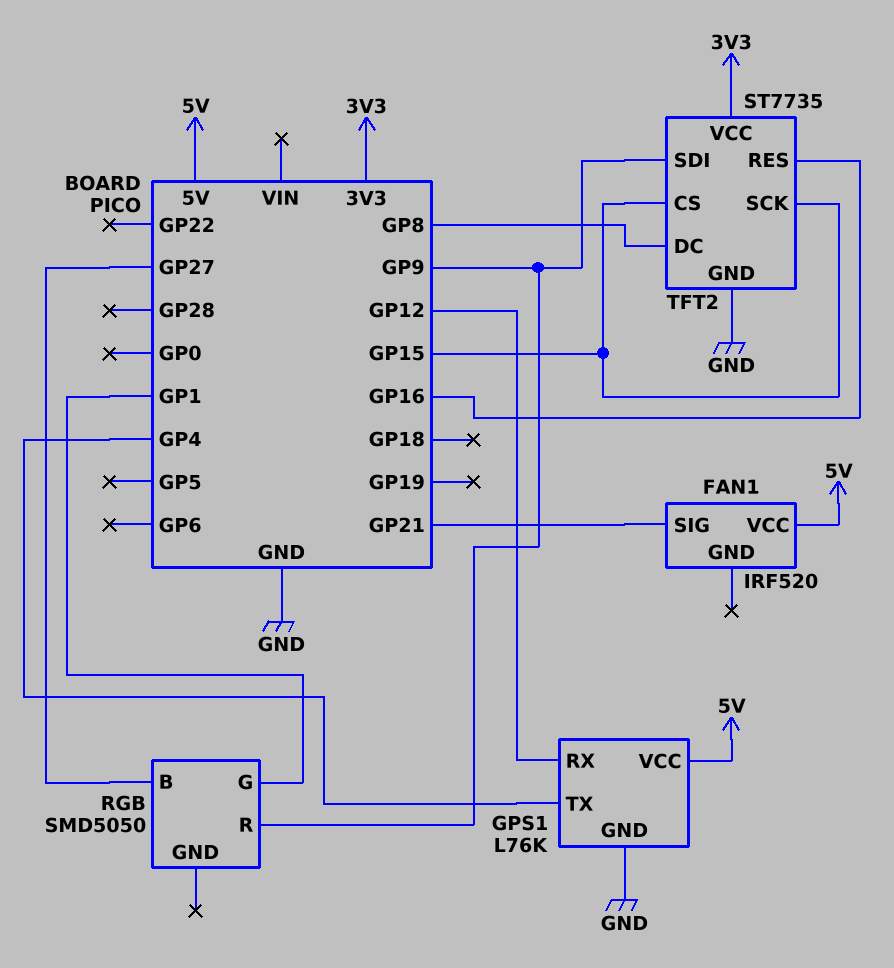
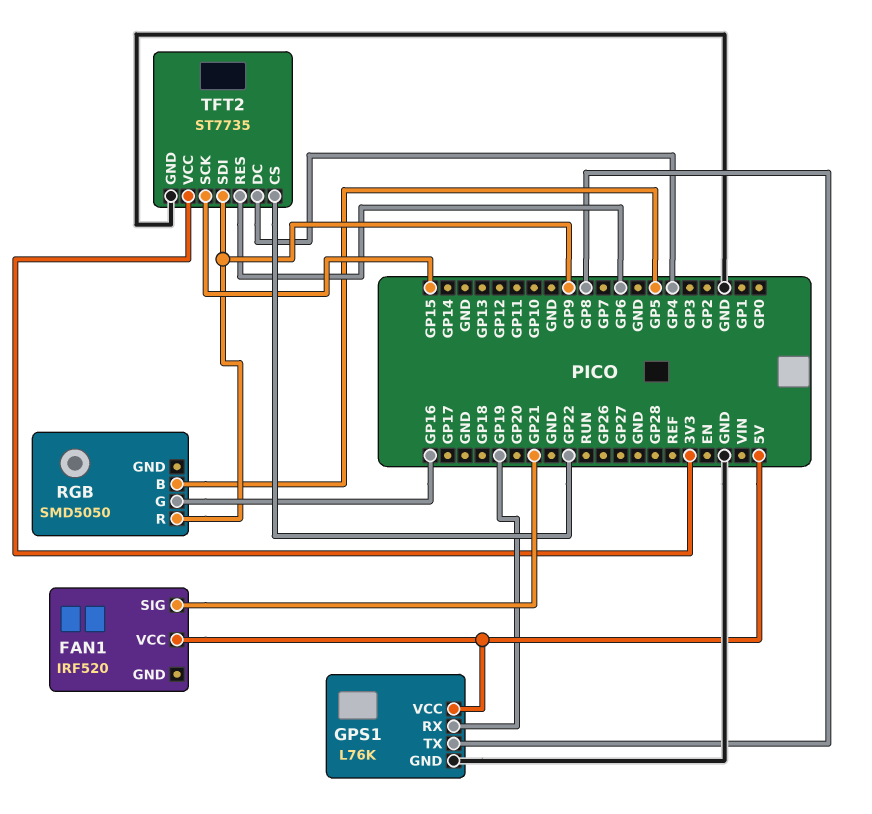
GPS1 pin RX: GP12 -> GP19
GPS1 pin TX: GP4 -> GP8
RGB pin B: GP27 -> GP5
RGB pin G: GP1 -> GP16
TFT2 pin CS: GP15 -> GP22
TFT2 pin DC: GP8 -> GP4
TFT2 pin RES: GP16 -> GP6

